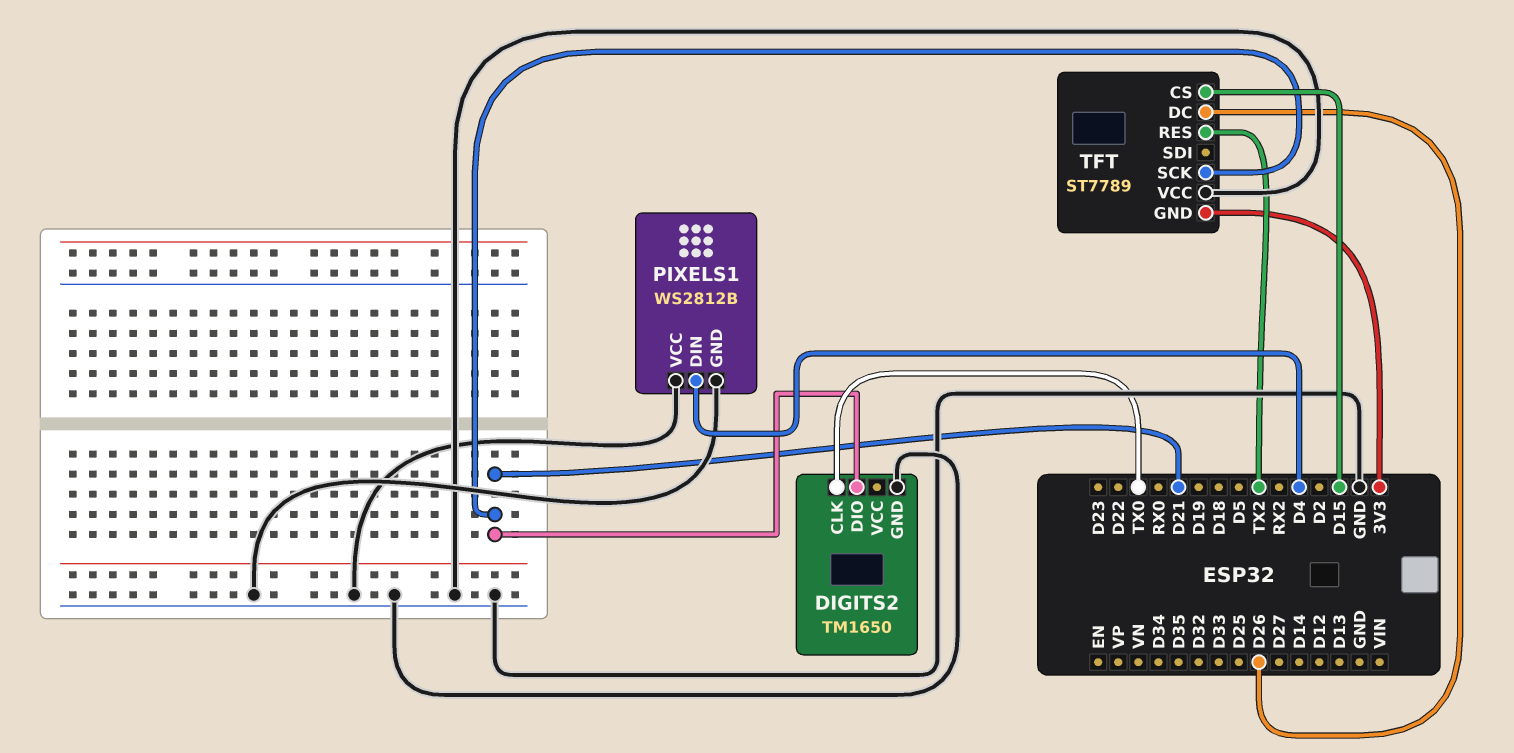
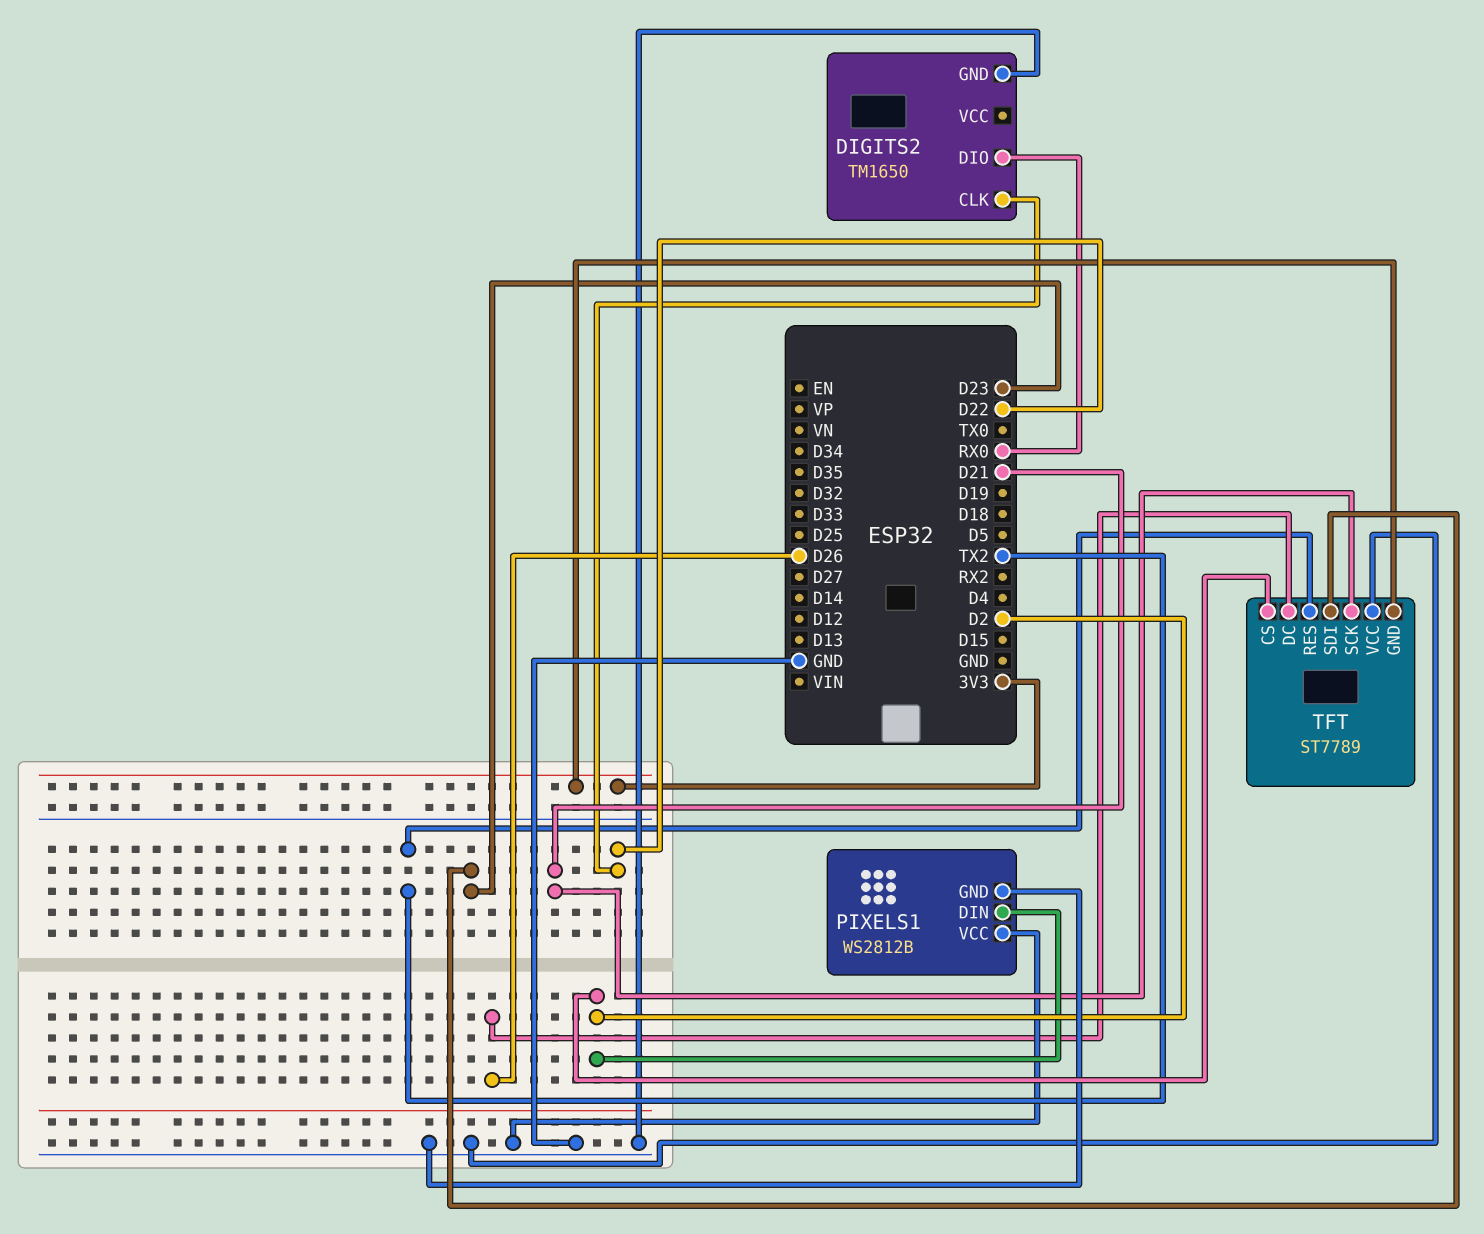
DIGITS2 pin CLK: TX0 -> D22
DIGITS2 pin DIO: D21 -> RX0
PIXELS1 pin DIN: D4 -> D2
TFT pin CS: D15 -> D2
TFT pin SDI: none -> D23

